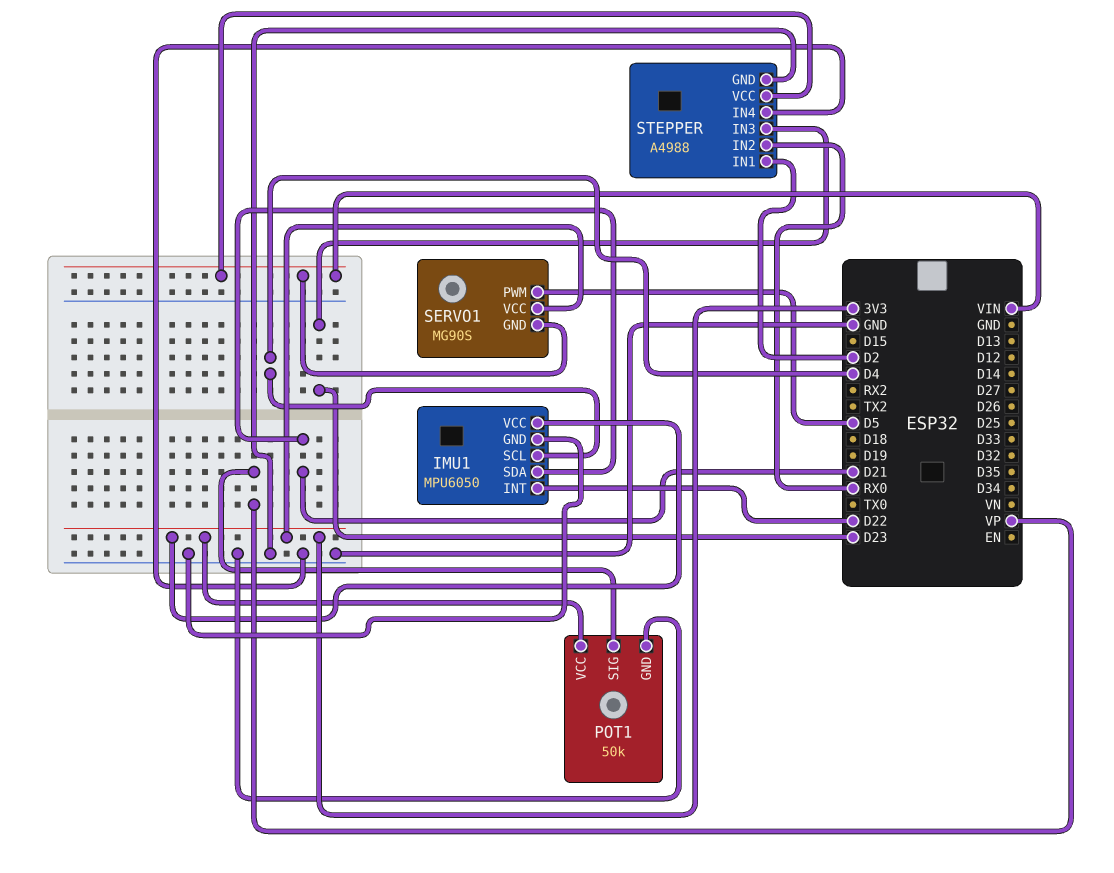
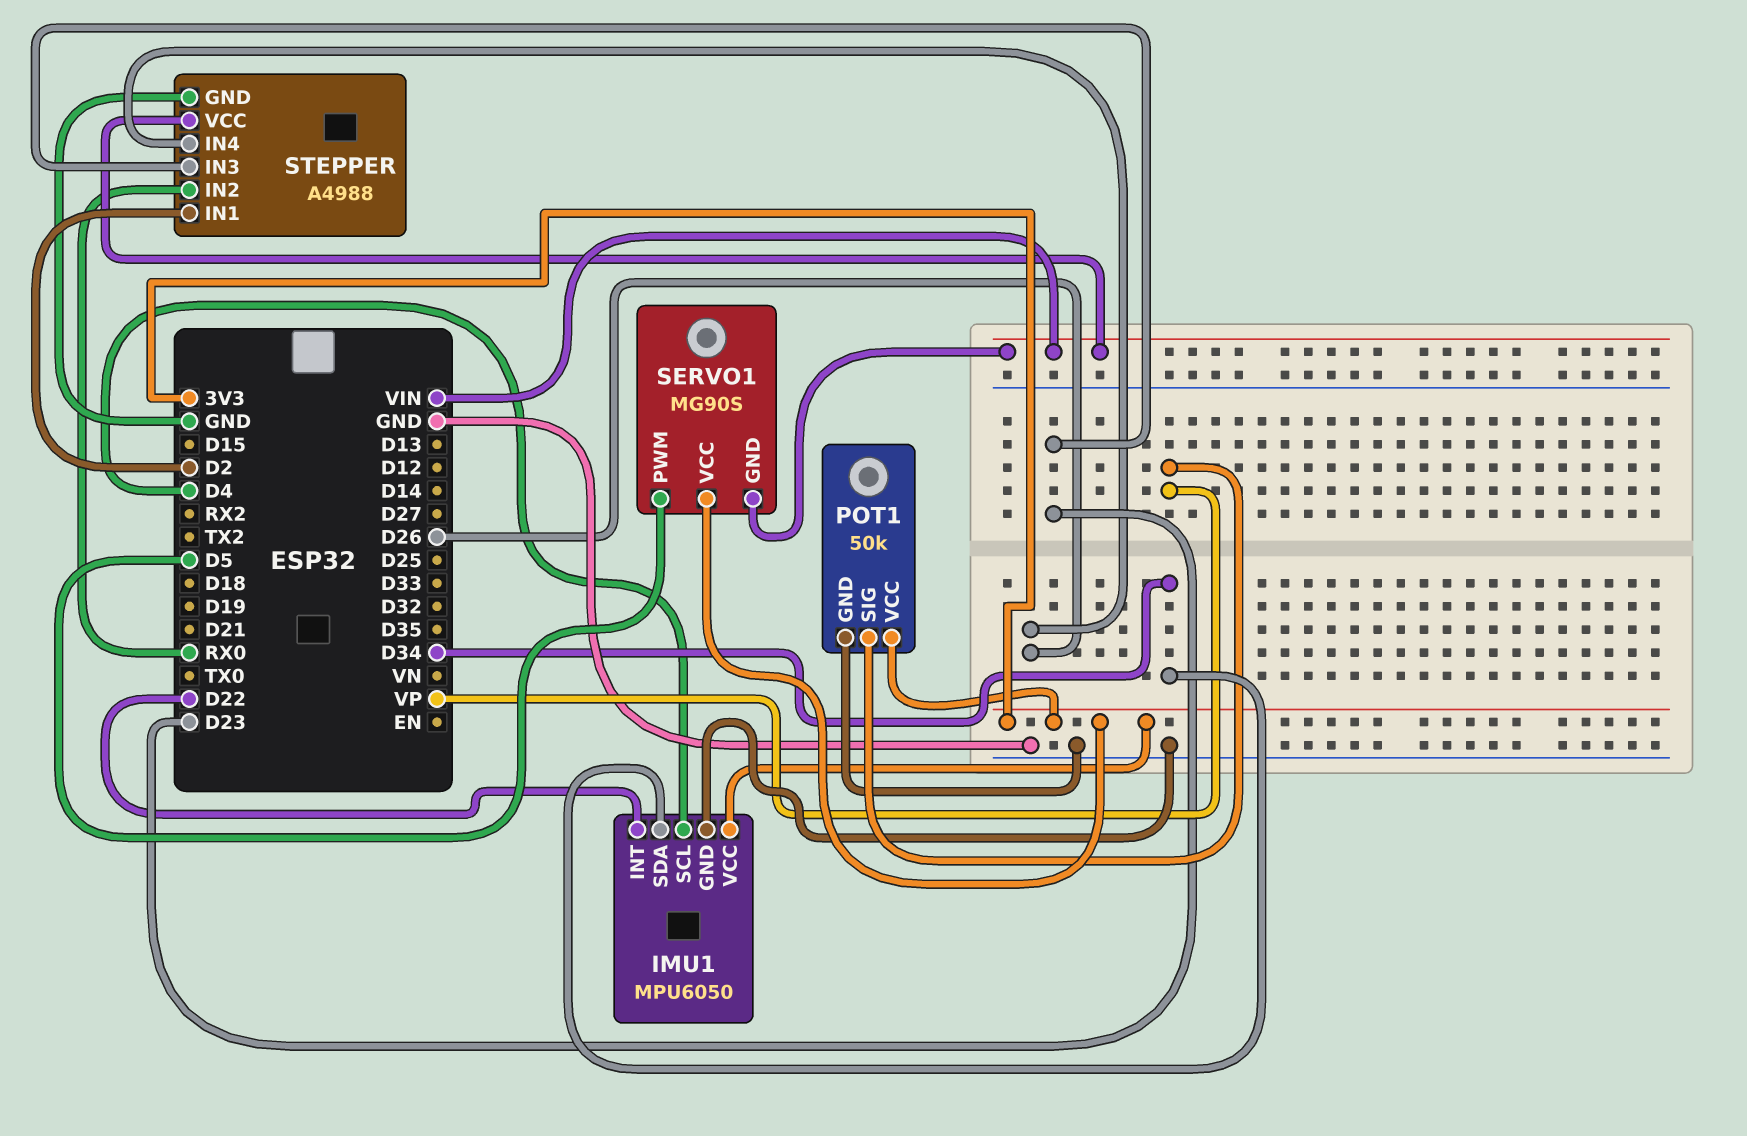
IMU1 pin SDA: D21 -> D34
STEPPER pin IN4: GND -> D26

